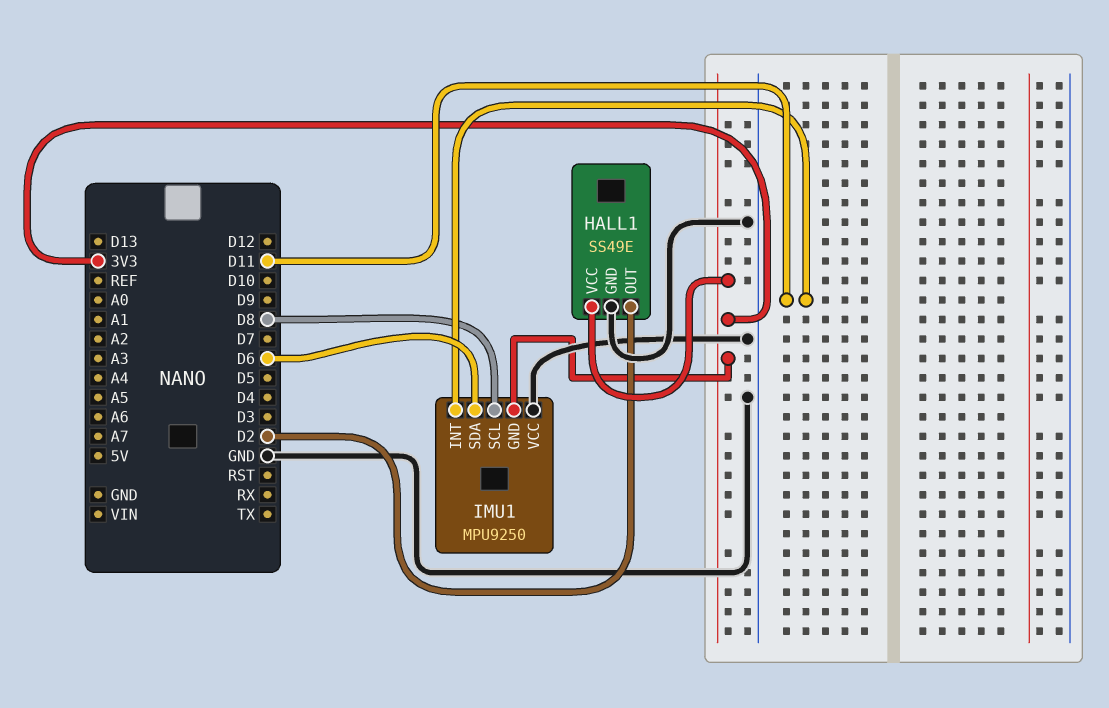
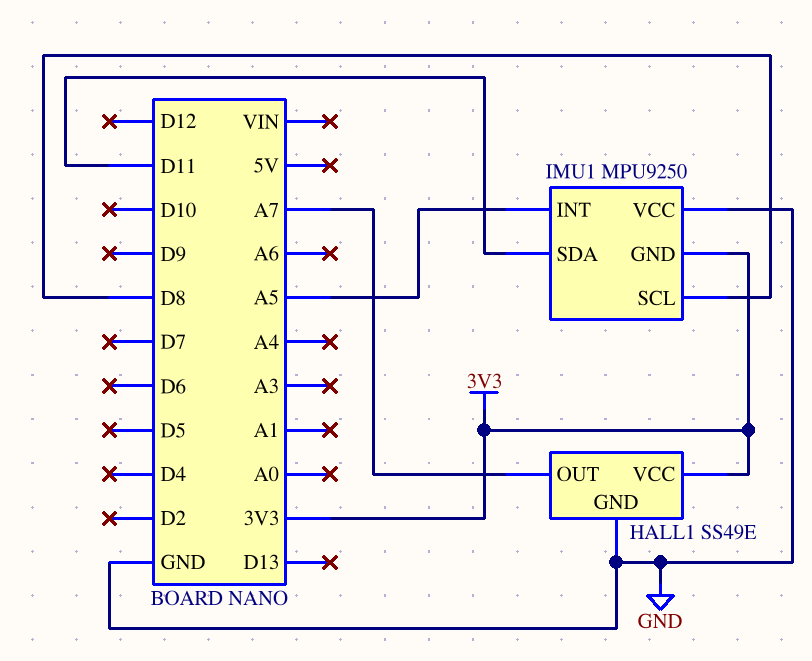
HALL1 pin OUT: D2 -> A7
IMU1 pin INT: D11 -> A5
IMU1 pin SDA: D6 -> D11

